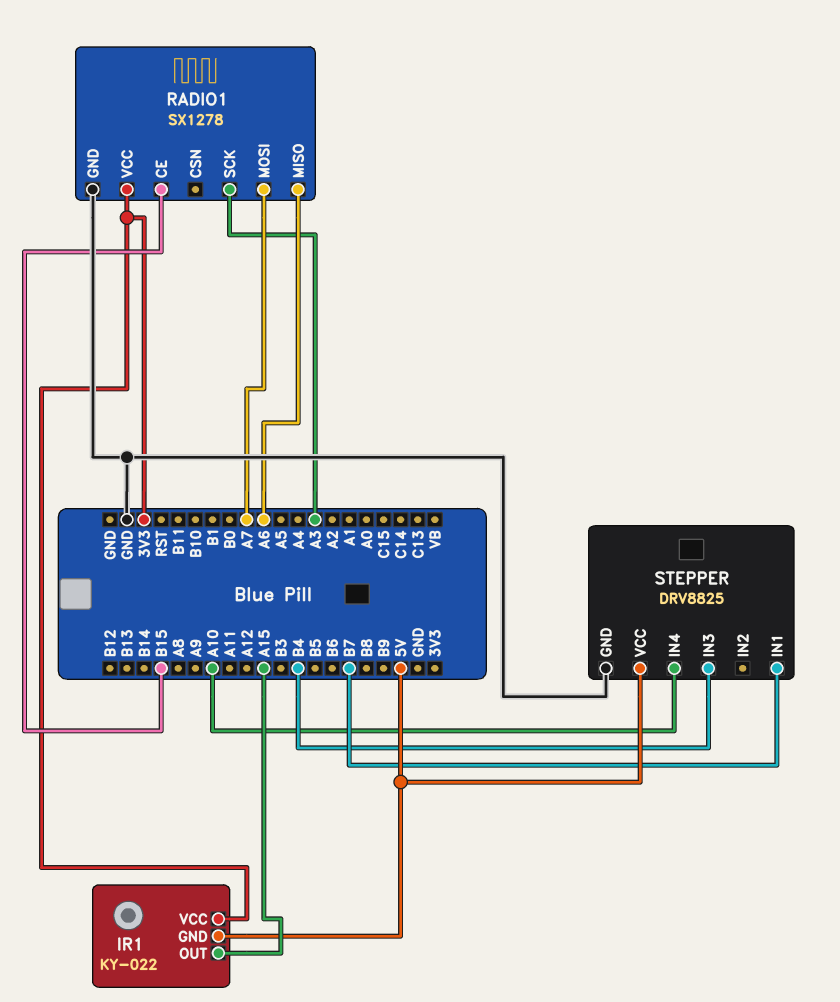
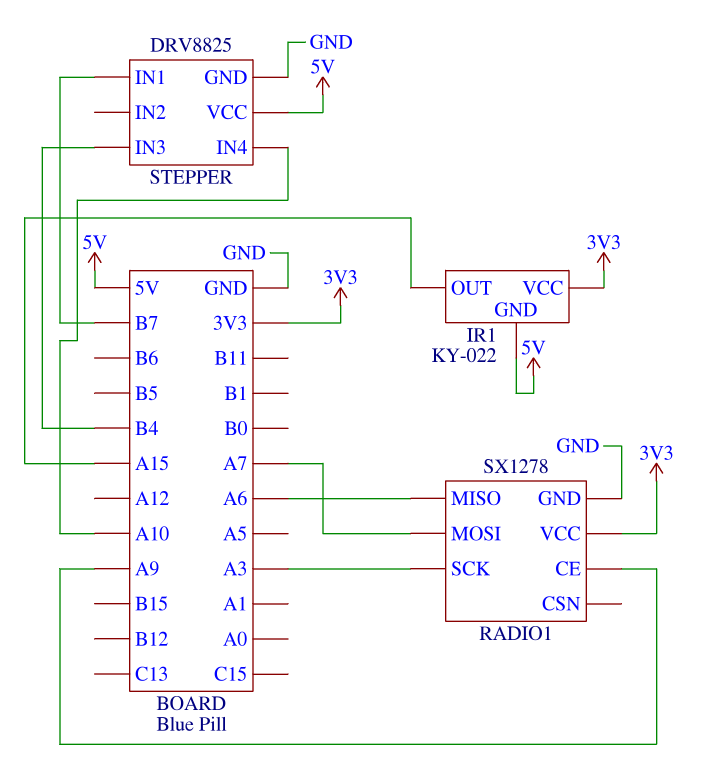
RADIO1 pin CE: B15 -> A9

